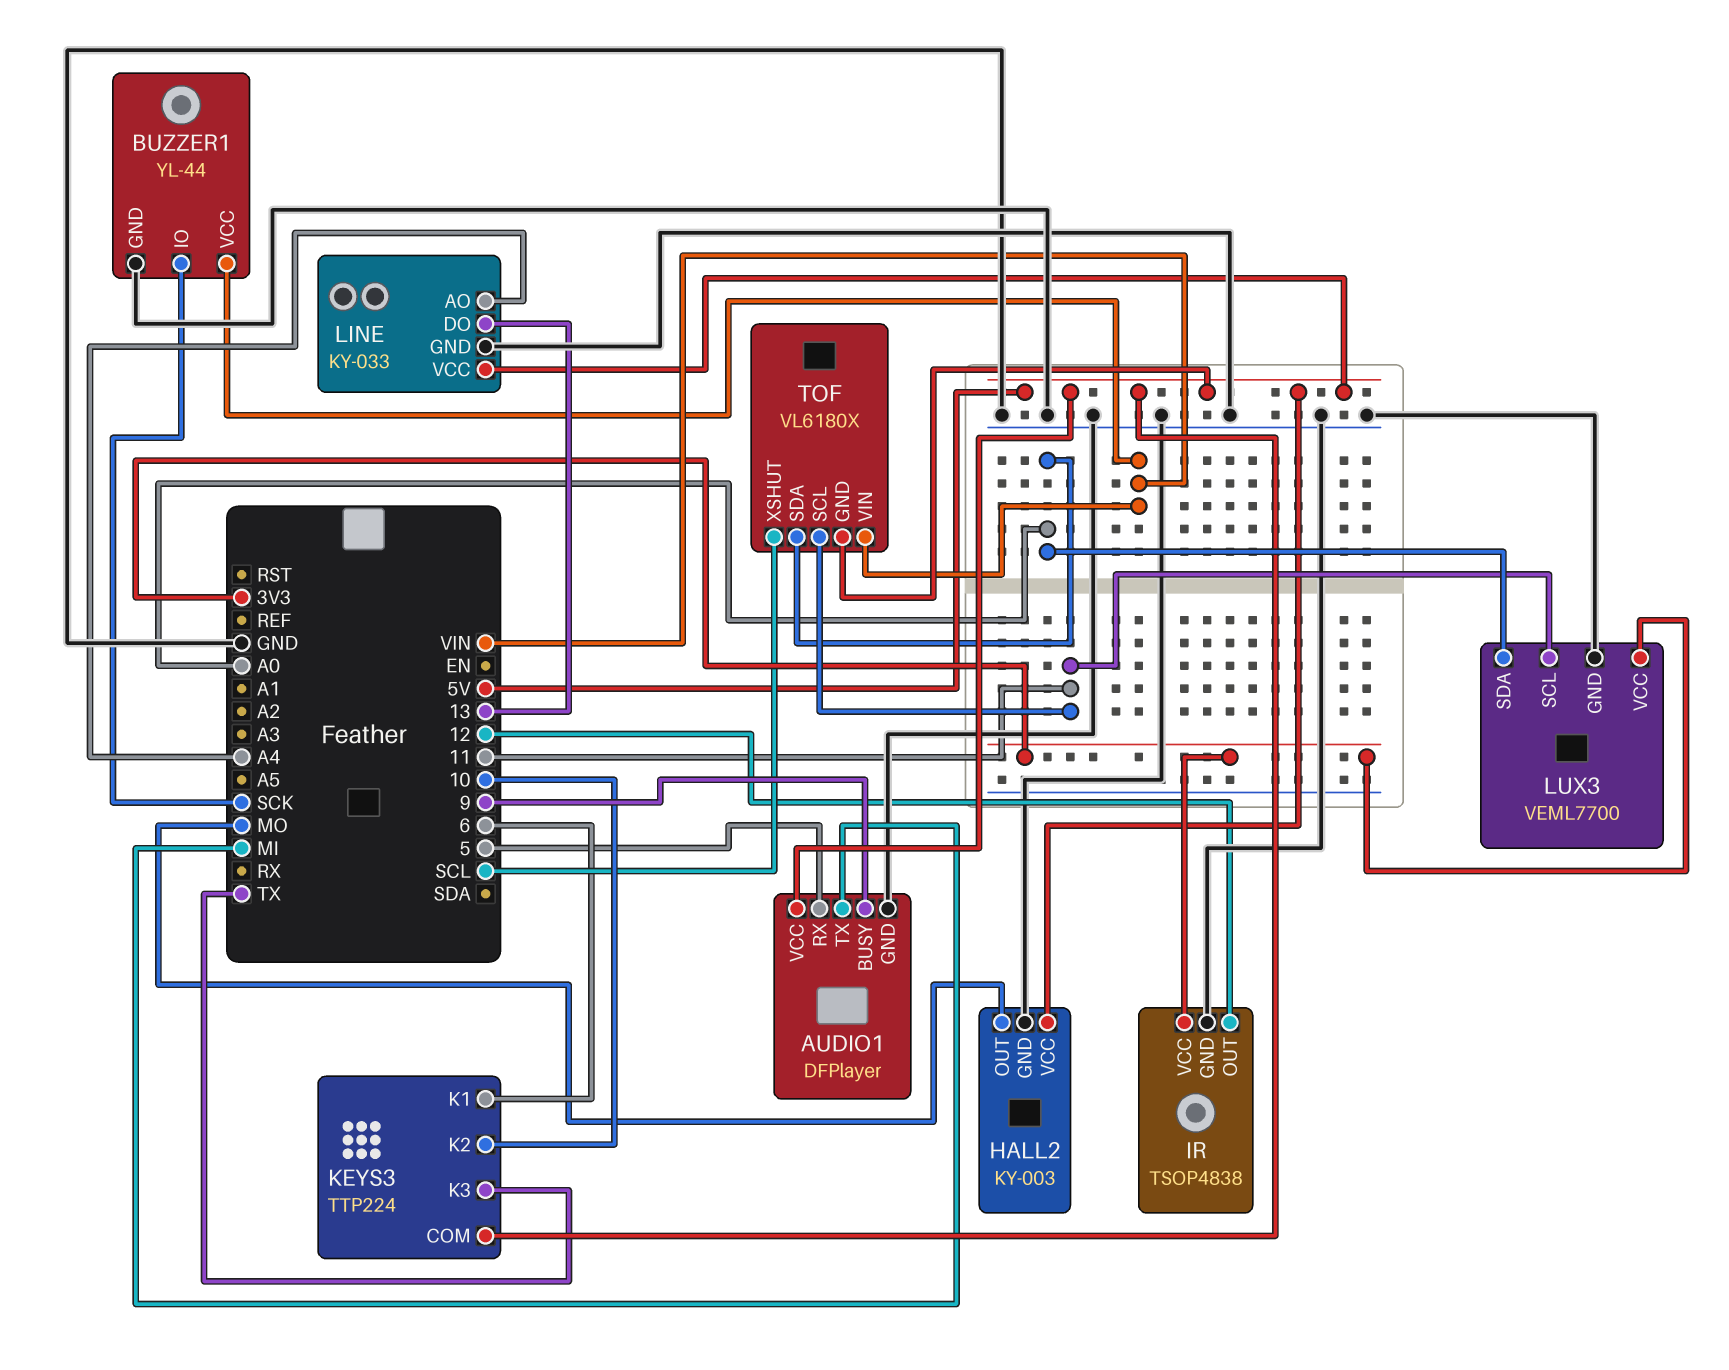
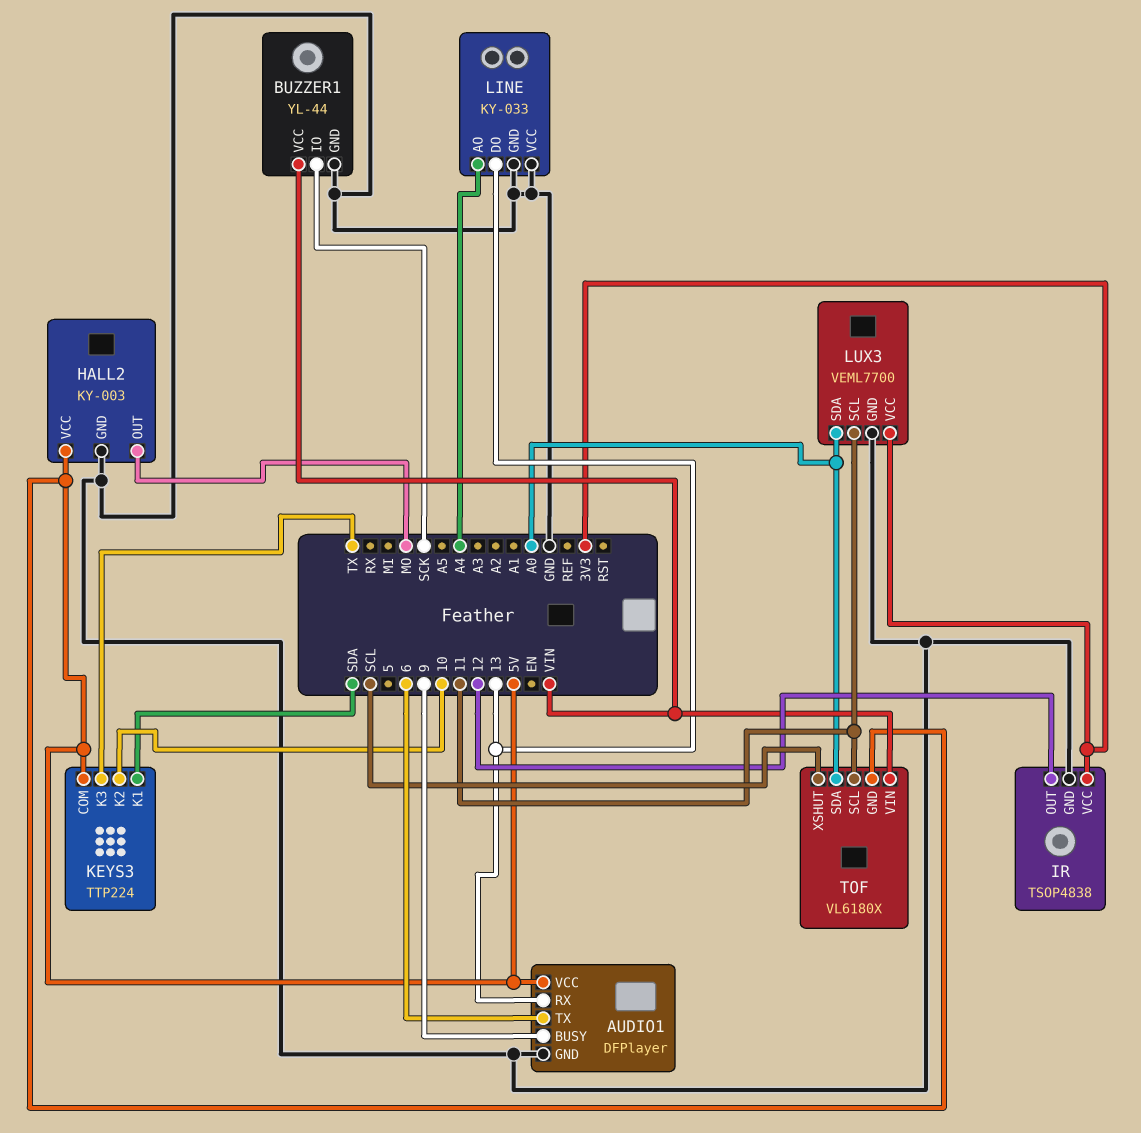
AUDIO1 pin RX: 5 -> 13
AUDIO1 pin TX: MI -> 6
KEYS3 pin K1: 6 -> SDA
LINE pin VCC: 5V -> GND

